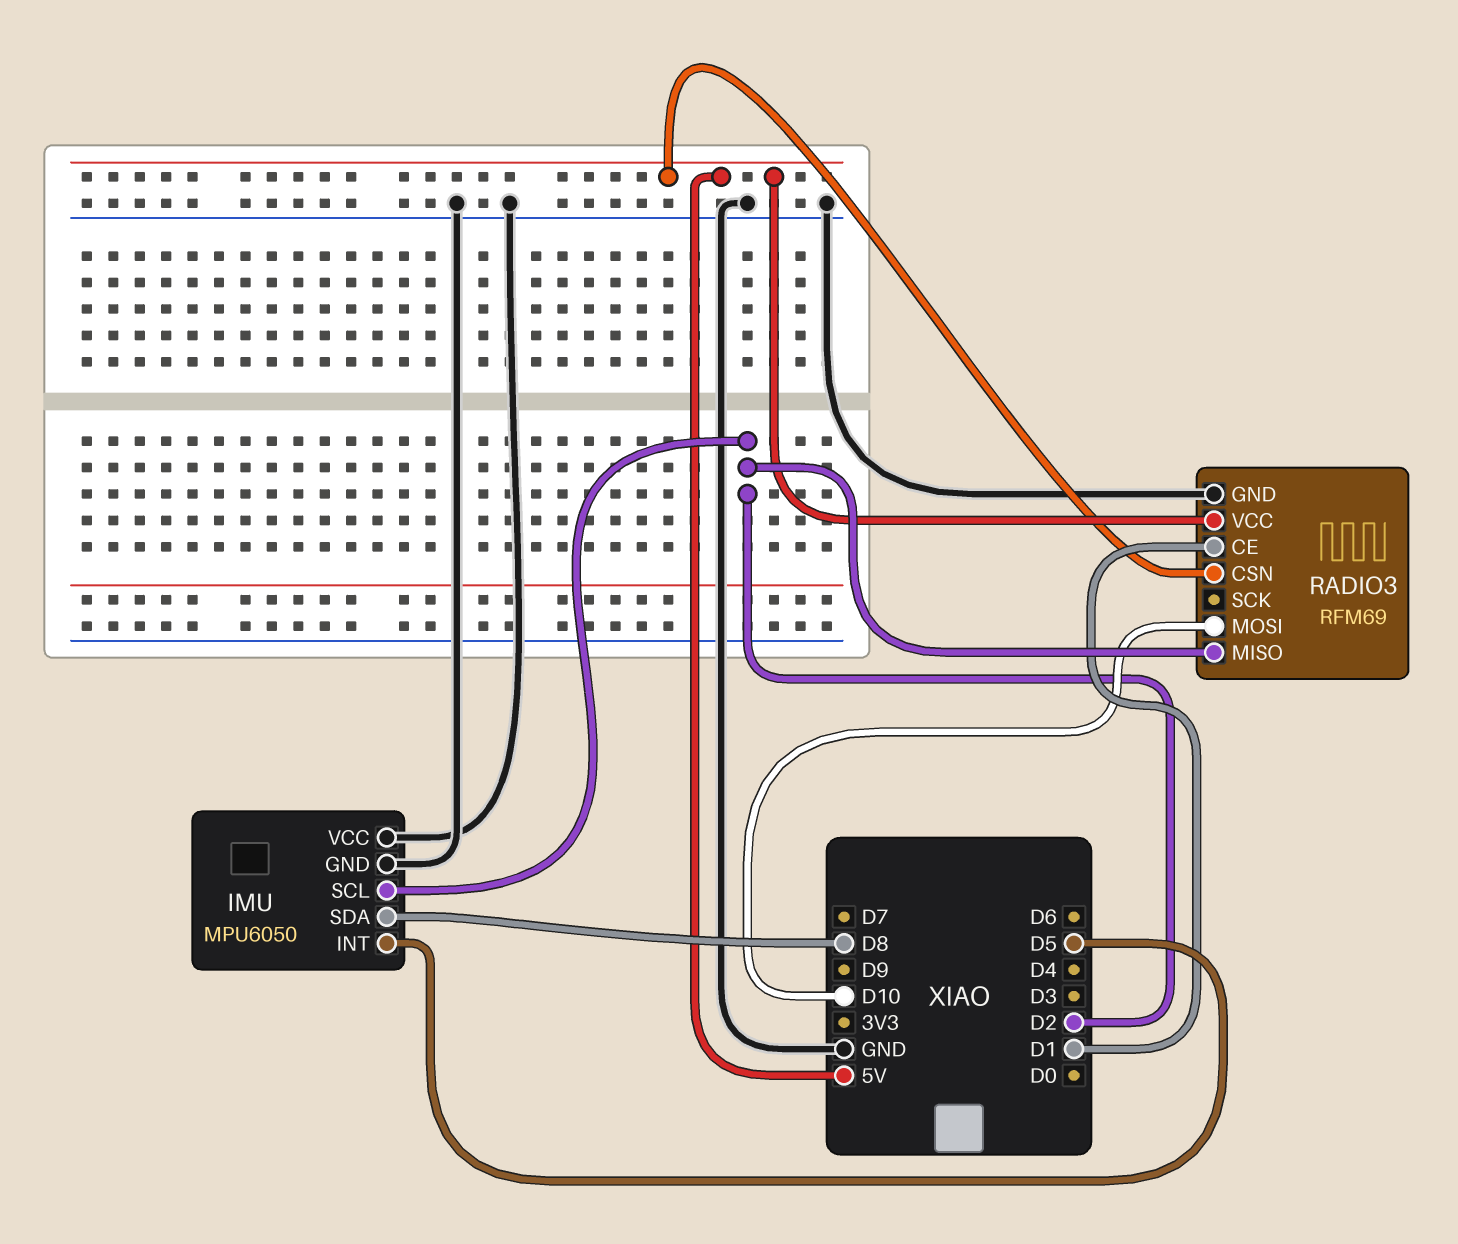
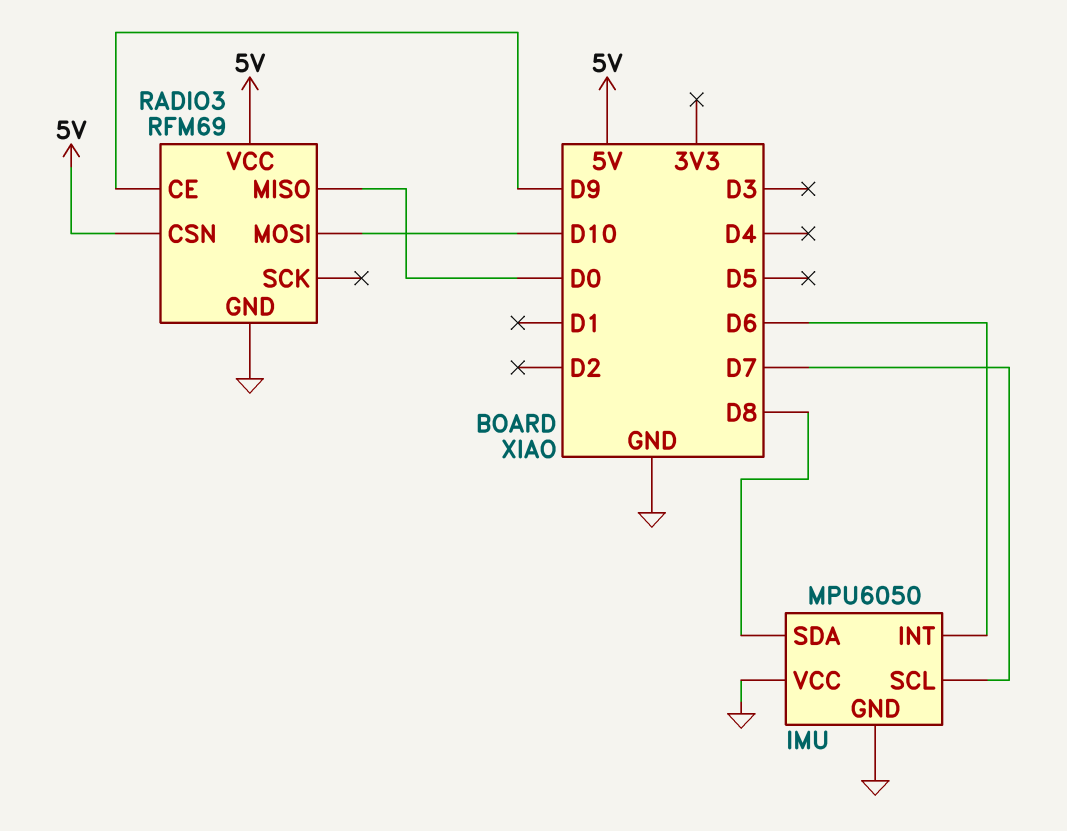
IMU pin INT: D5 -> D6
IMU pin SCL: D2 -> D7
RADIO3 pin CE: D1 -> D9
RADIO3 pin MISO: D2 -> D0

